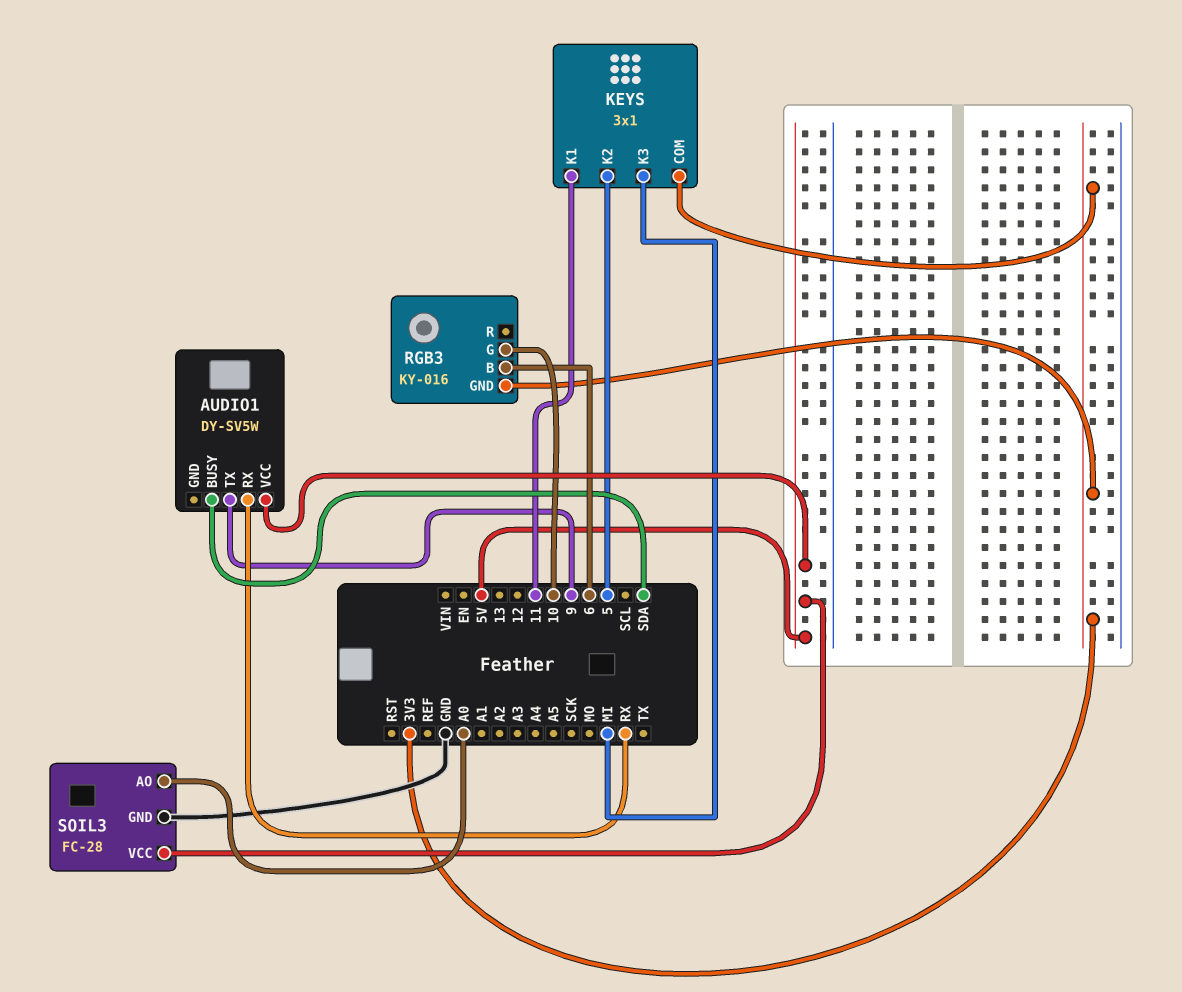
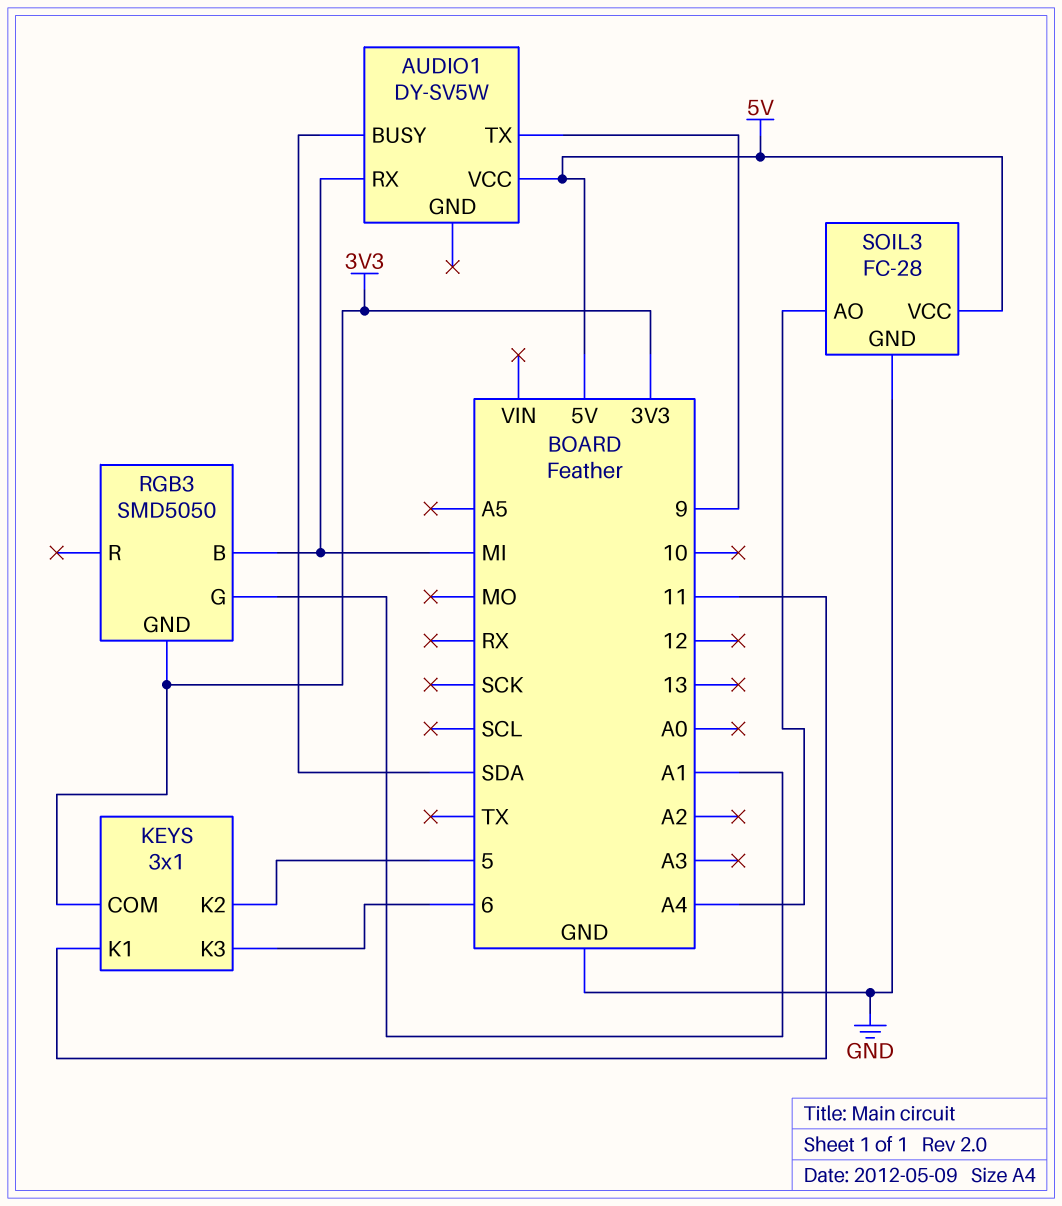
AUDIO1 pin RX: RX -> MI
KEYS pin K3: MI -> 6
RGB3: KY-016 -> SMD5050
RGB3 pin B: 6 -> MI
RGB3 pin G: 10 -> A1
SOIL3 pin AO: A0 -> A4

